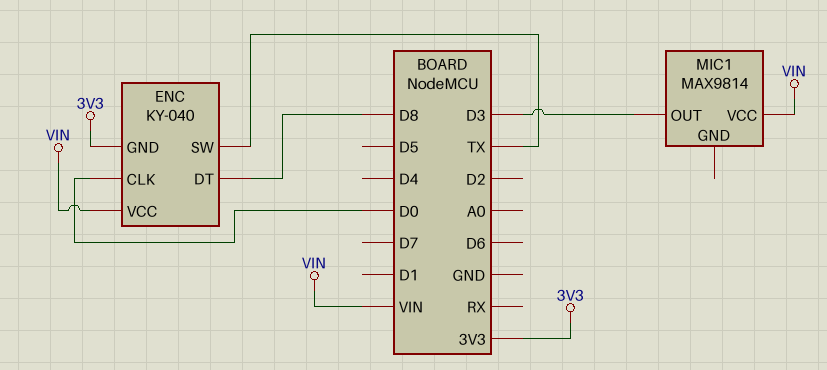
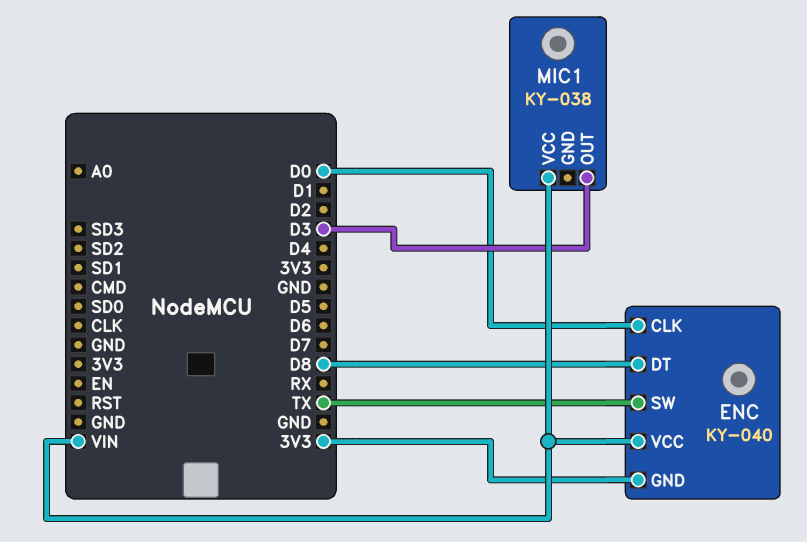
MIC1: MAX9814 -> KY-038

